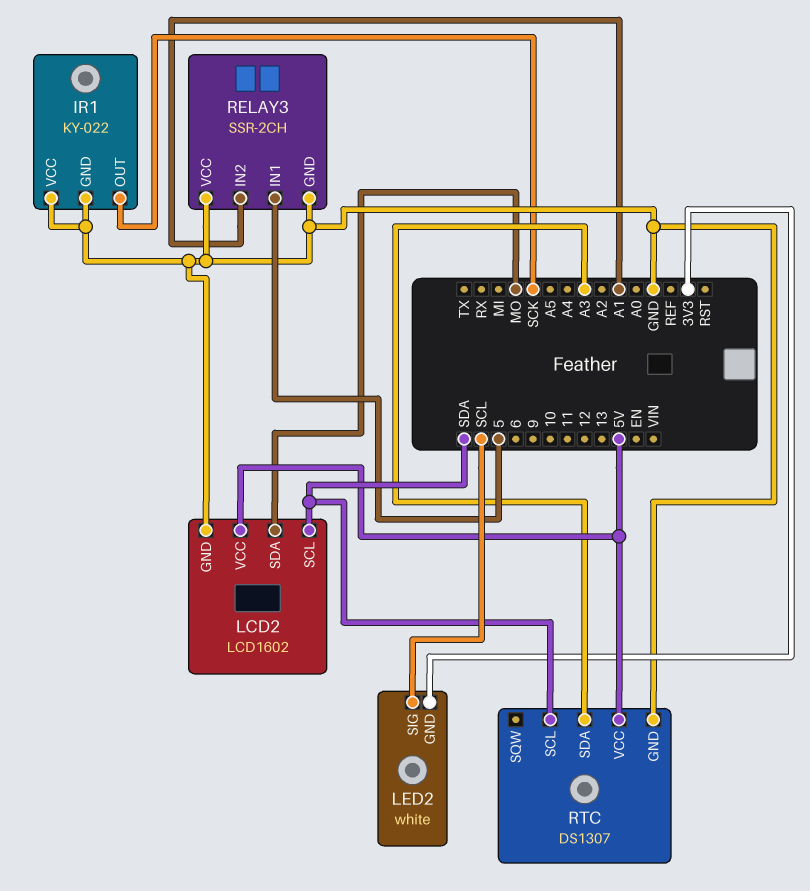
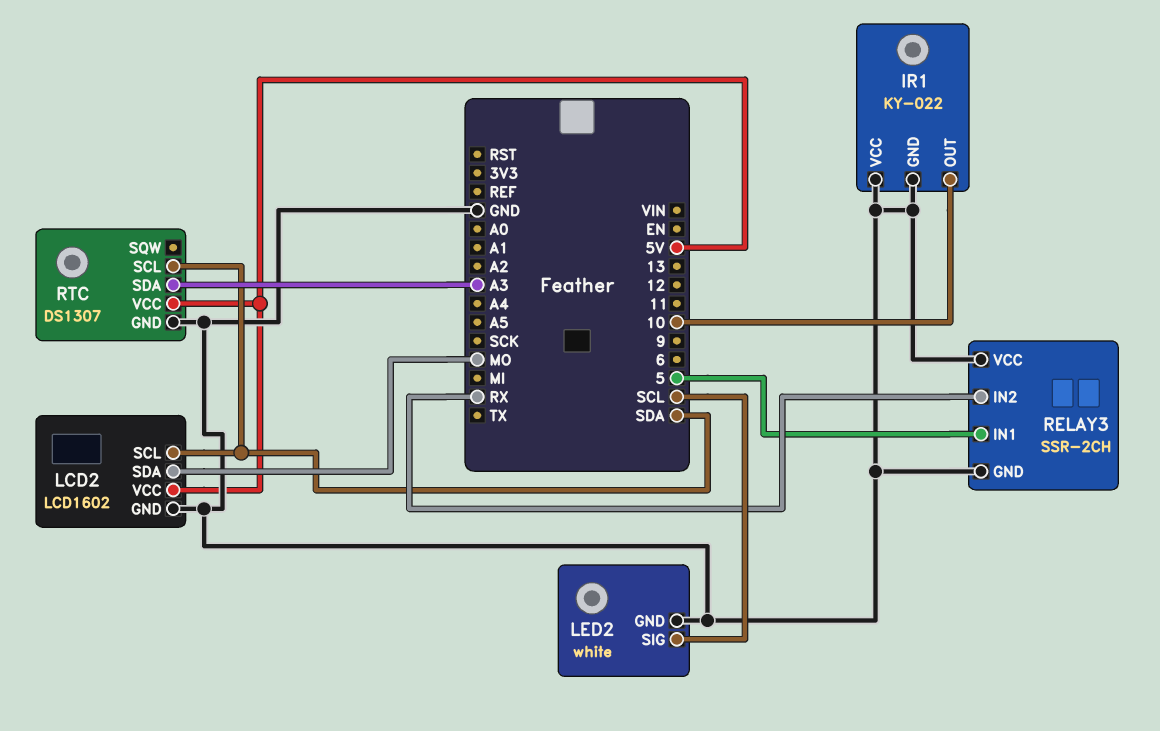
IR1 pin OUT: SCK -> 10
LED2 pin GND: 3V3 -> GND
RELAY3 pin IN2: A1 -> RX

